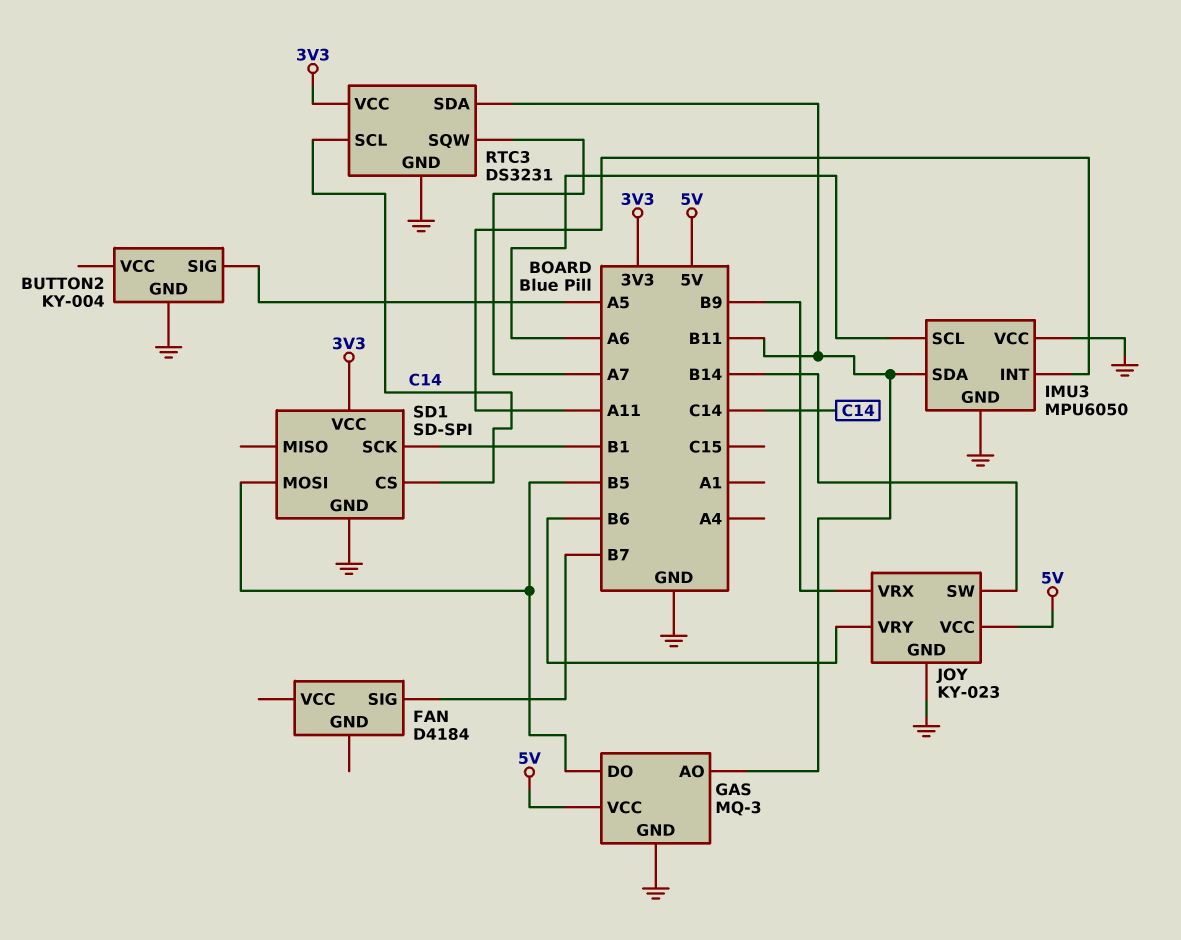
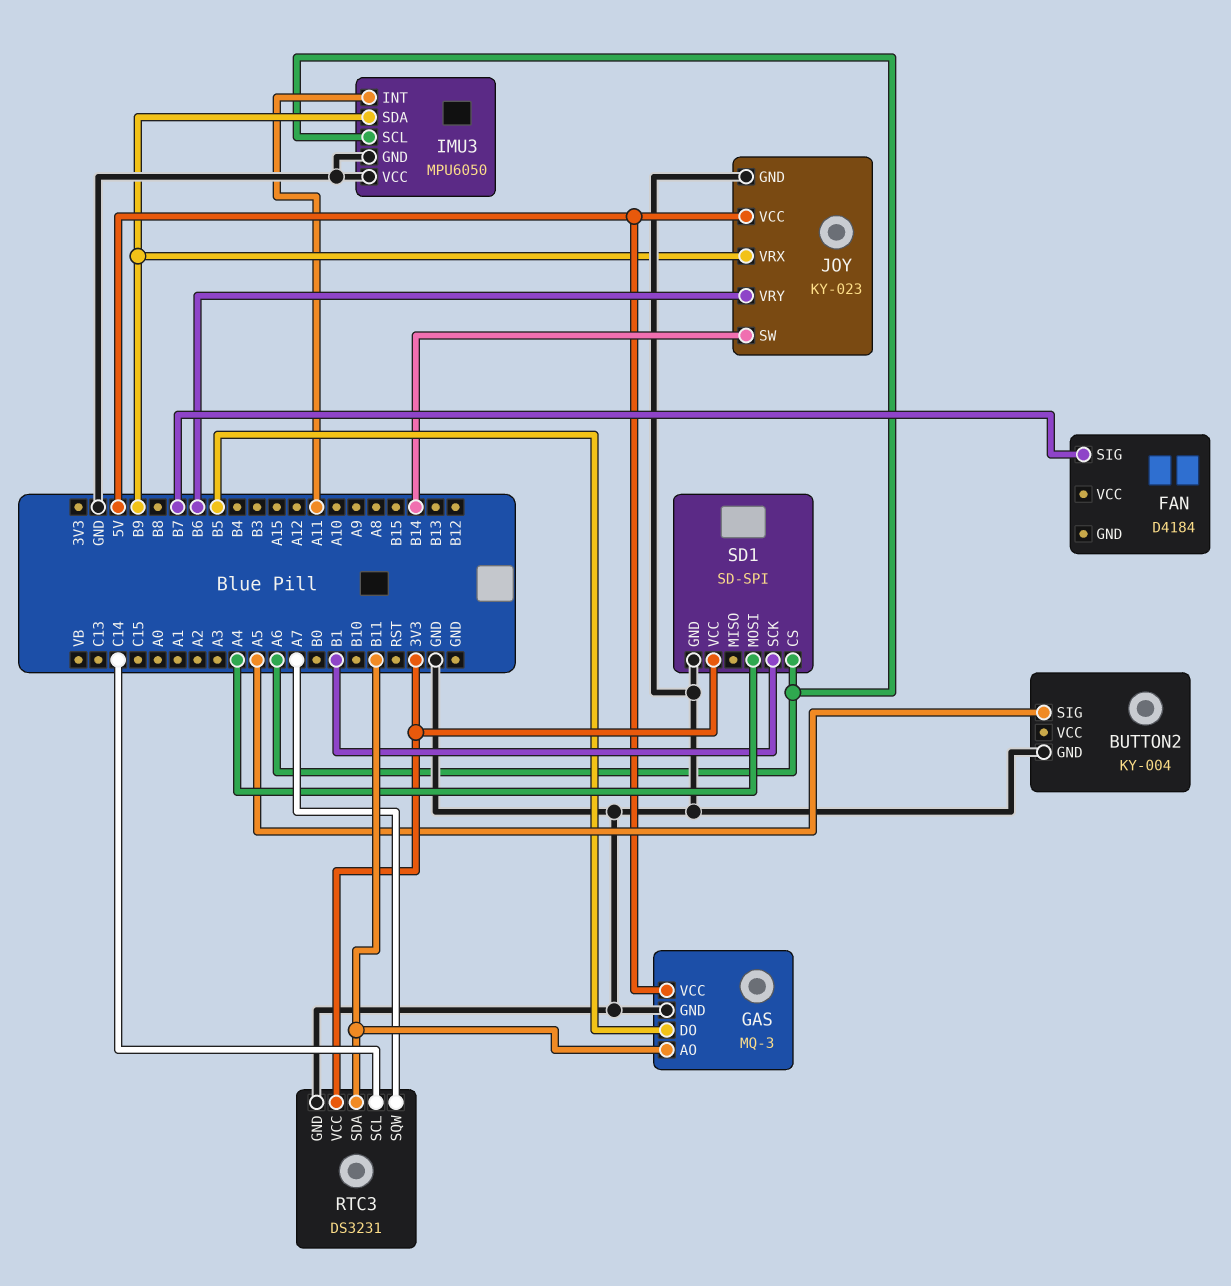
IMU3 pin SDA: B11 -> B9
SD1 pin CS: C14 -> A6
SD1 pin MOSI: B5 -> A4

